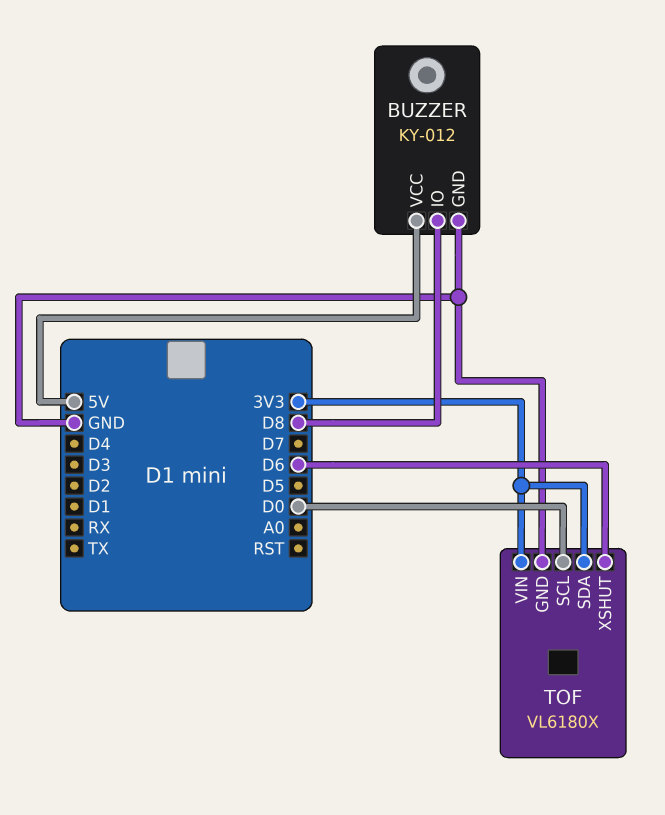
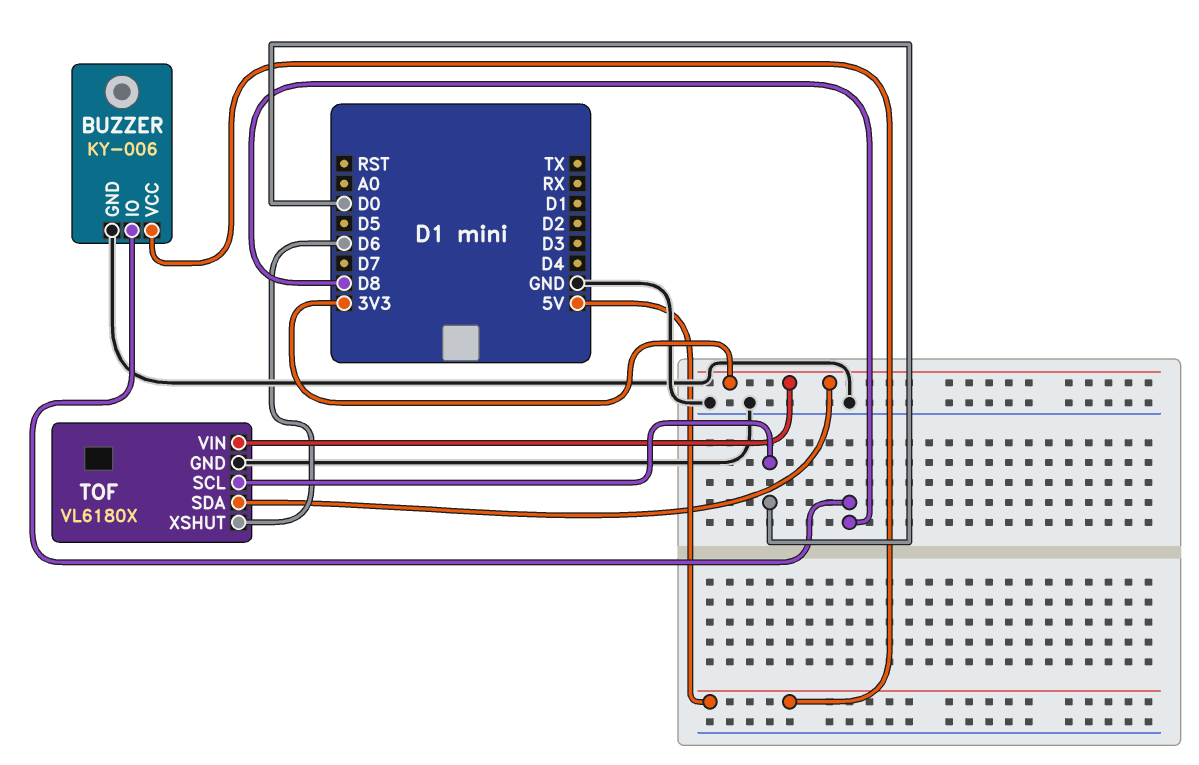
BUZZER: KY-012 -> KY-006

